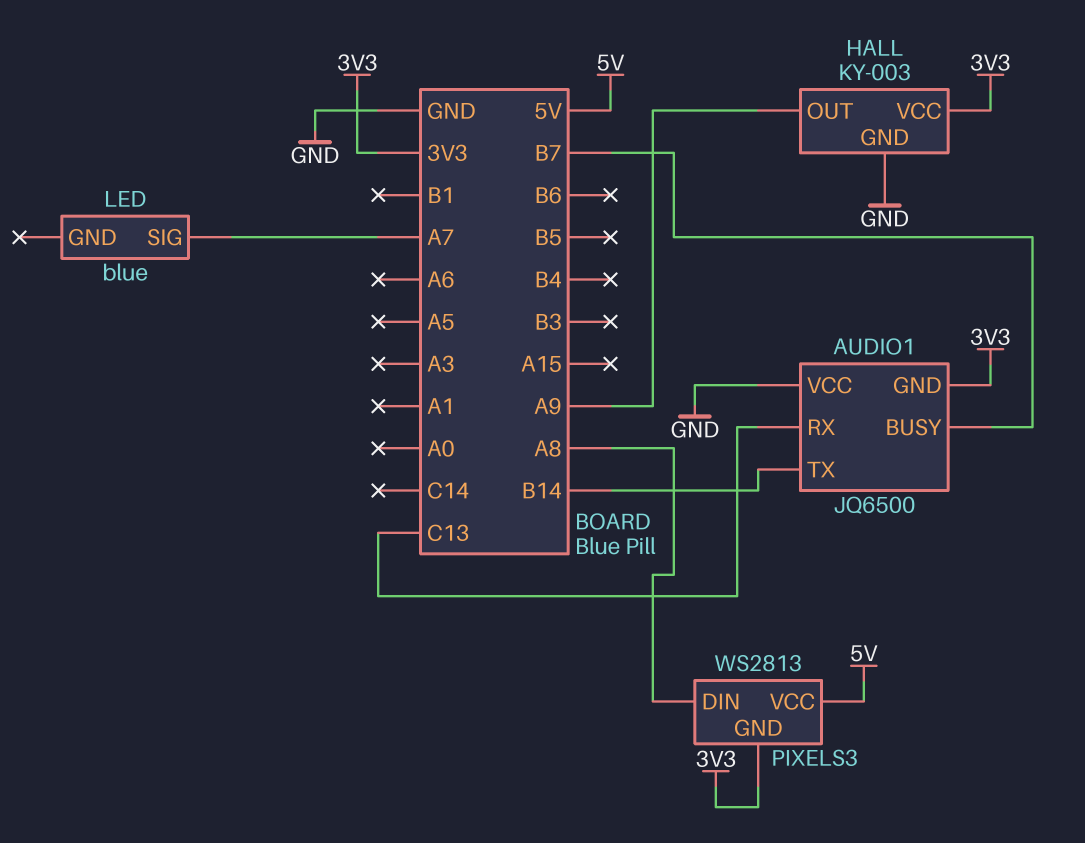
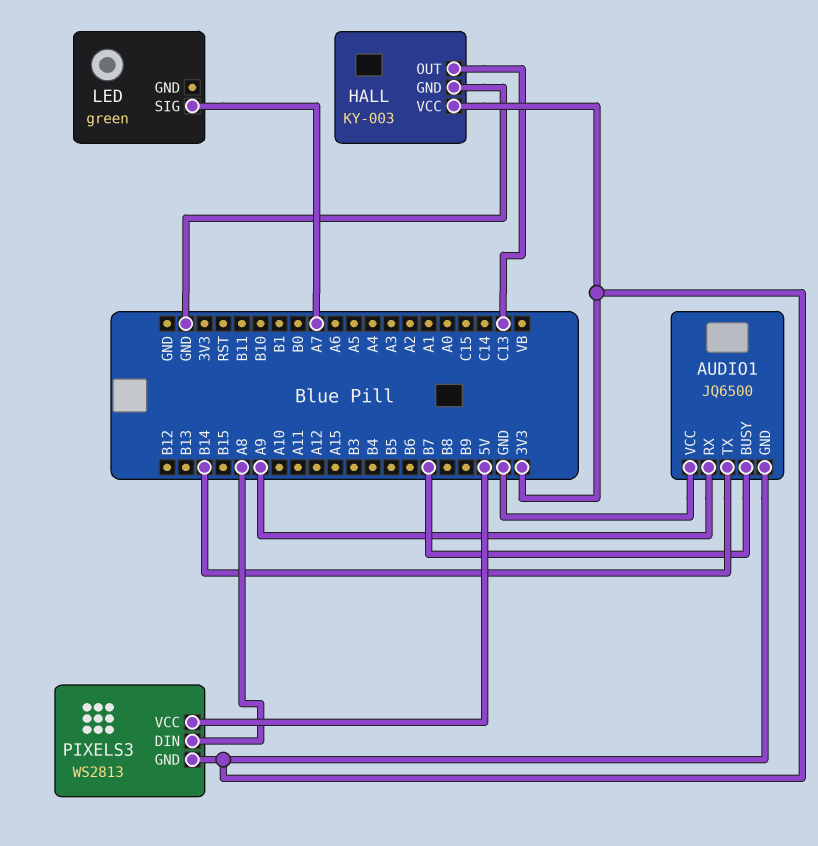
AUDIO1 pin RX: C13 -> A9
HALL pin OUT: A9 -> C13
LED: blue -> green

